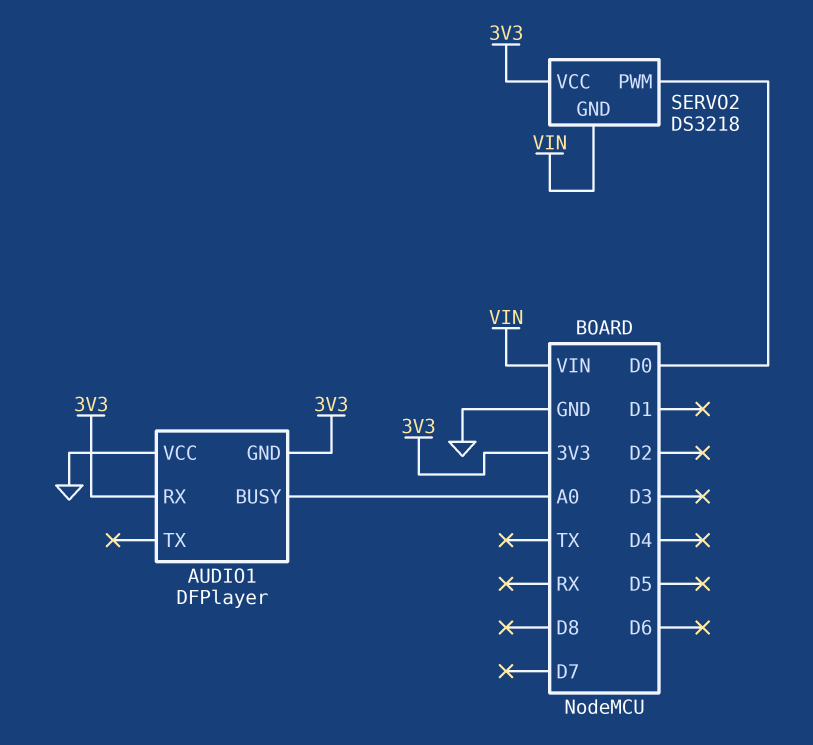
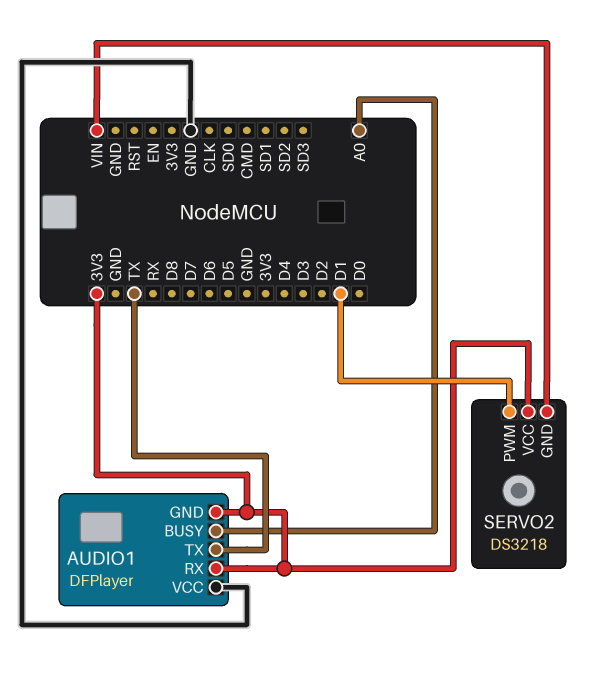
AUDIO1 pin TX: none -> TX
SERVO2 pin PWM: D0 -> D1

